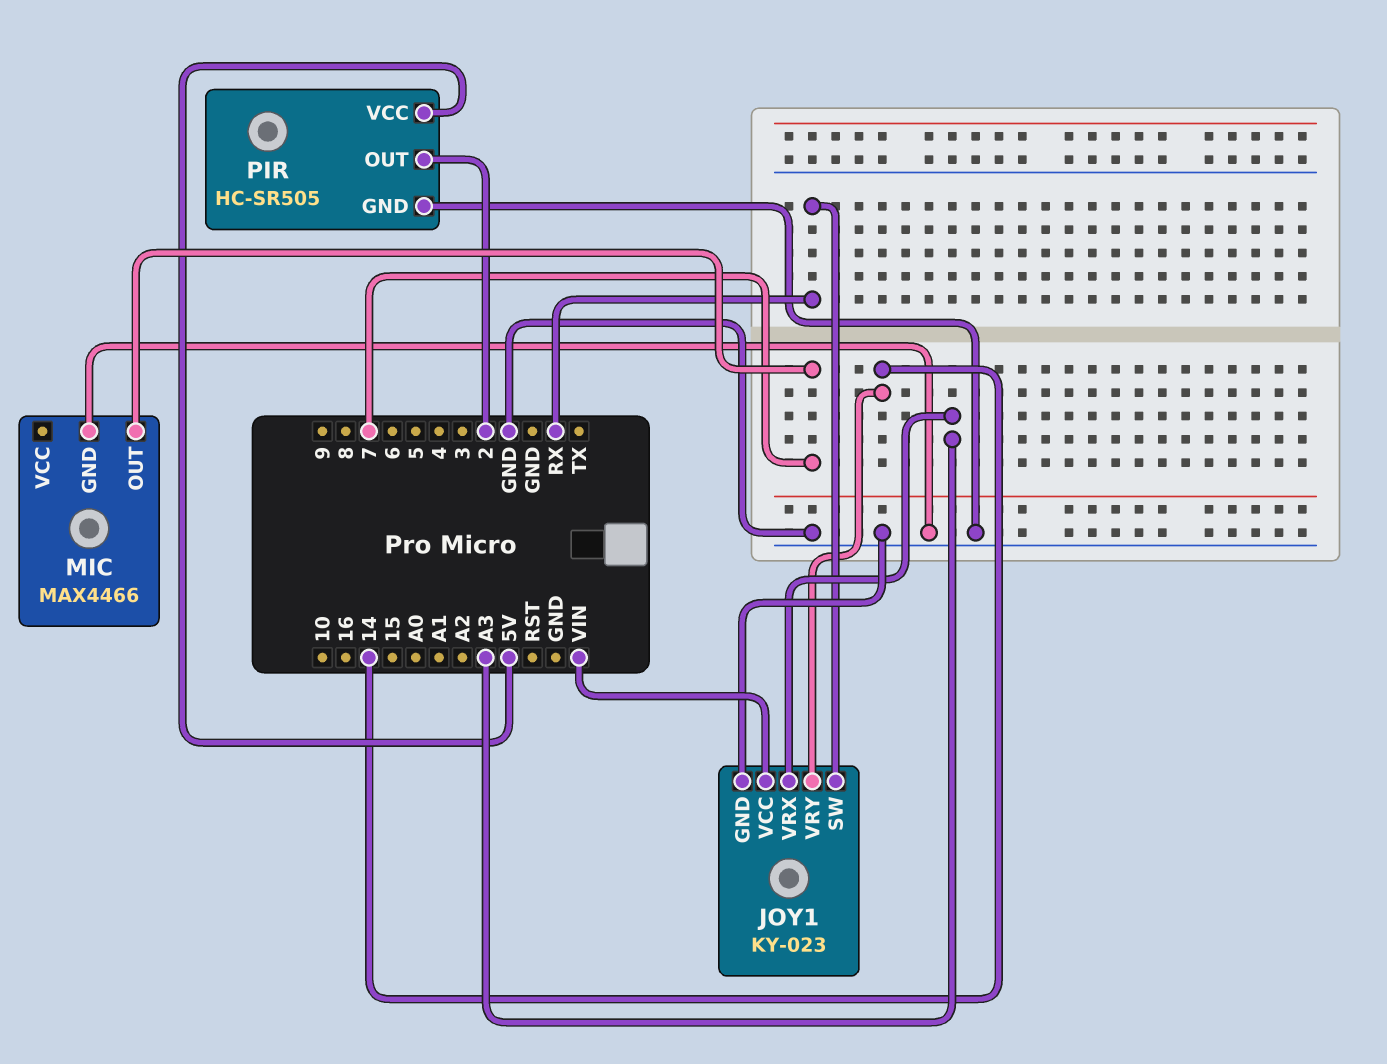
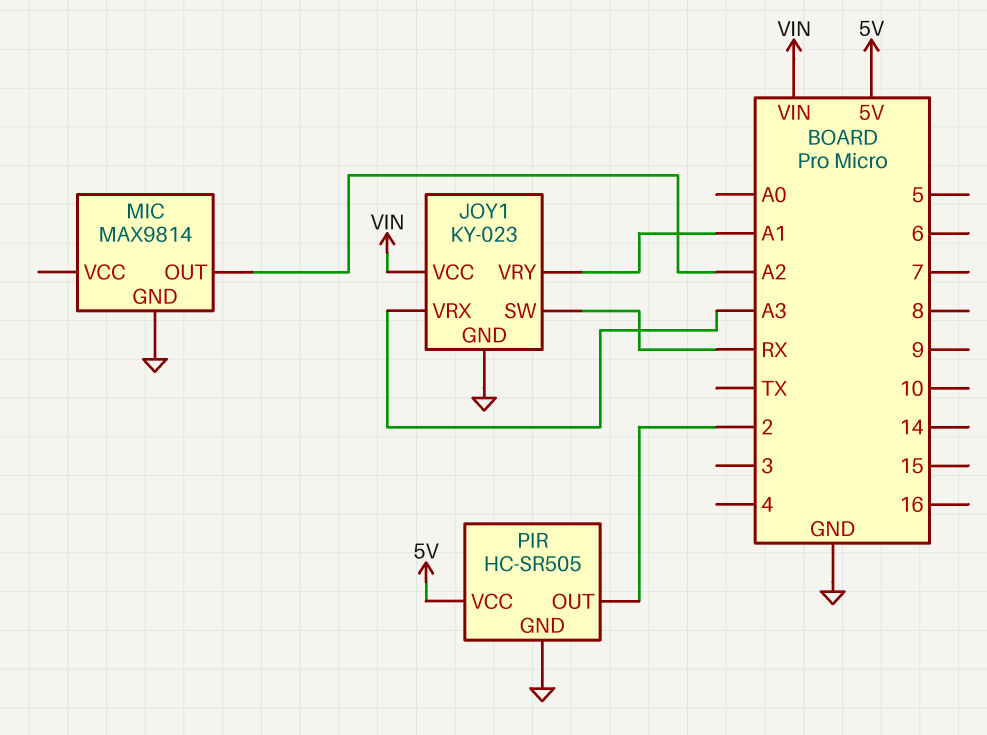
JOY1 pin VRY: 14 -> A1
MIC: MAX4466 -> MAX9814
MIC pin OUT: 7 -> A2

